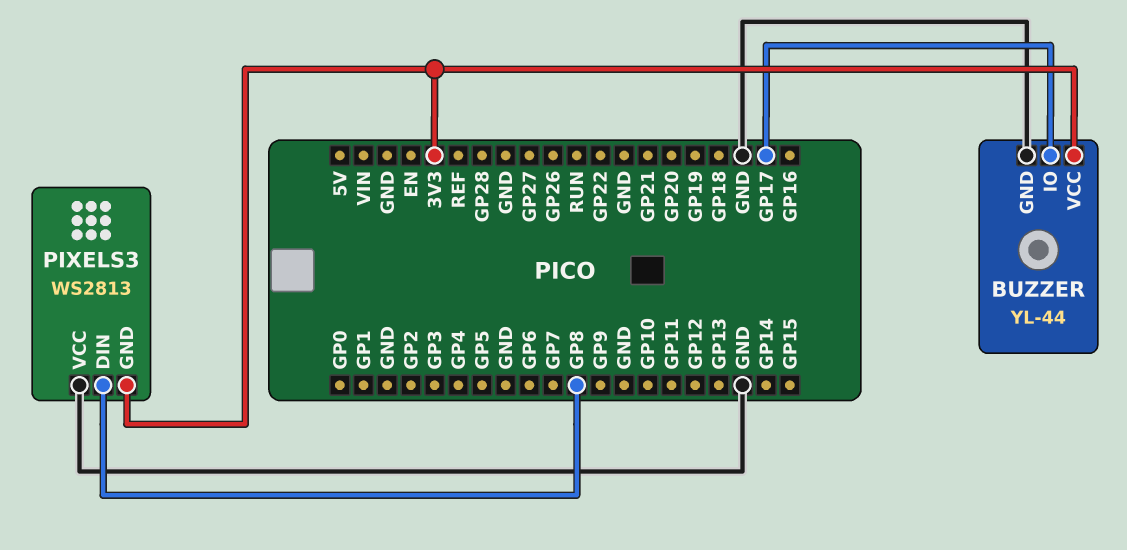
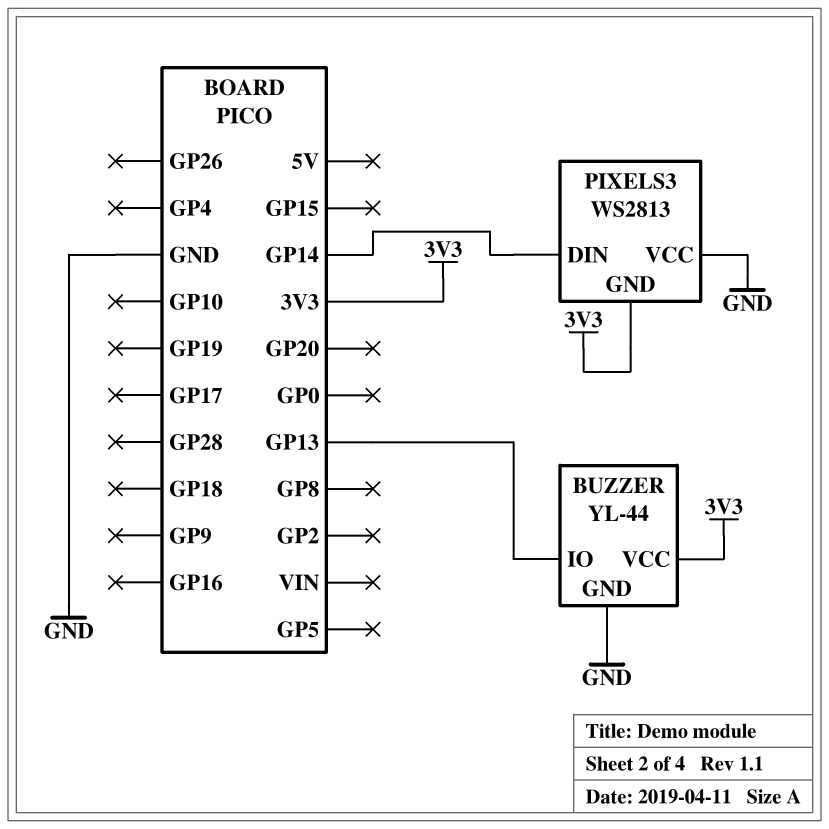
BUZZER pin IO: GP17 -> GP13
PIXELS3 pin DIN: GP8 -> GP14

